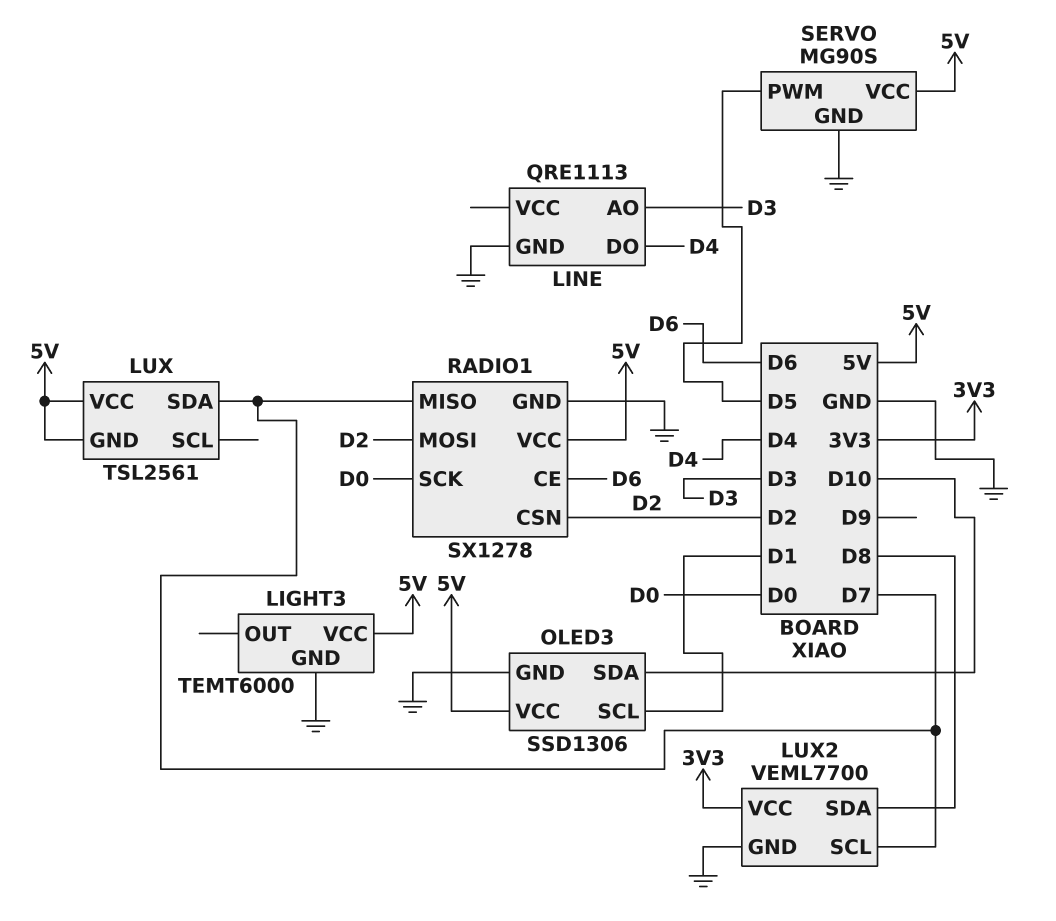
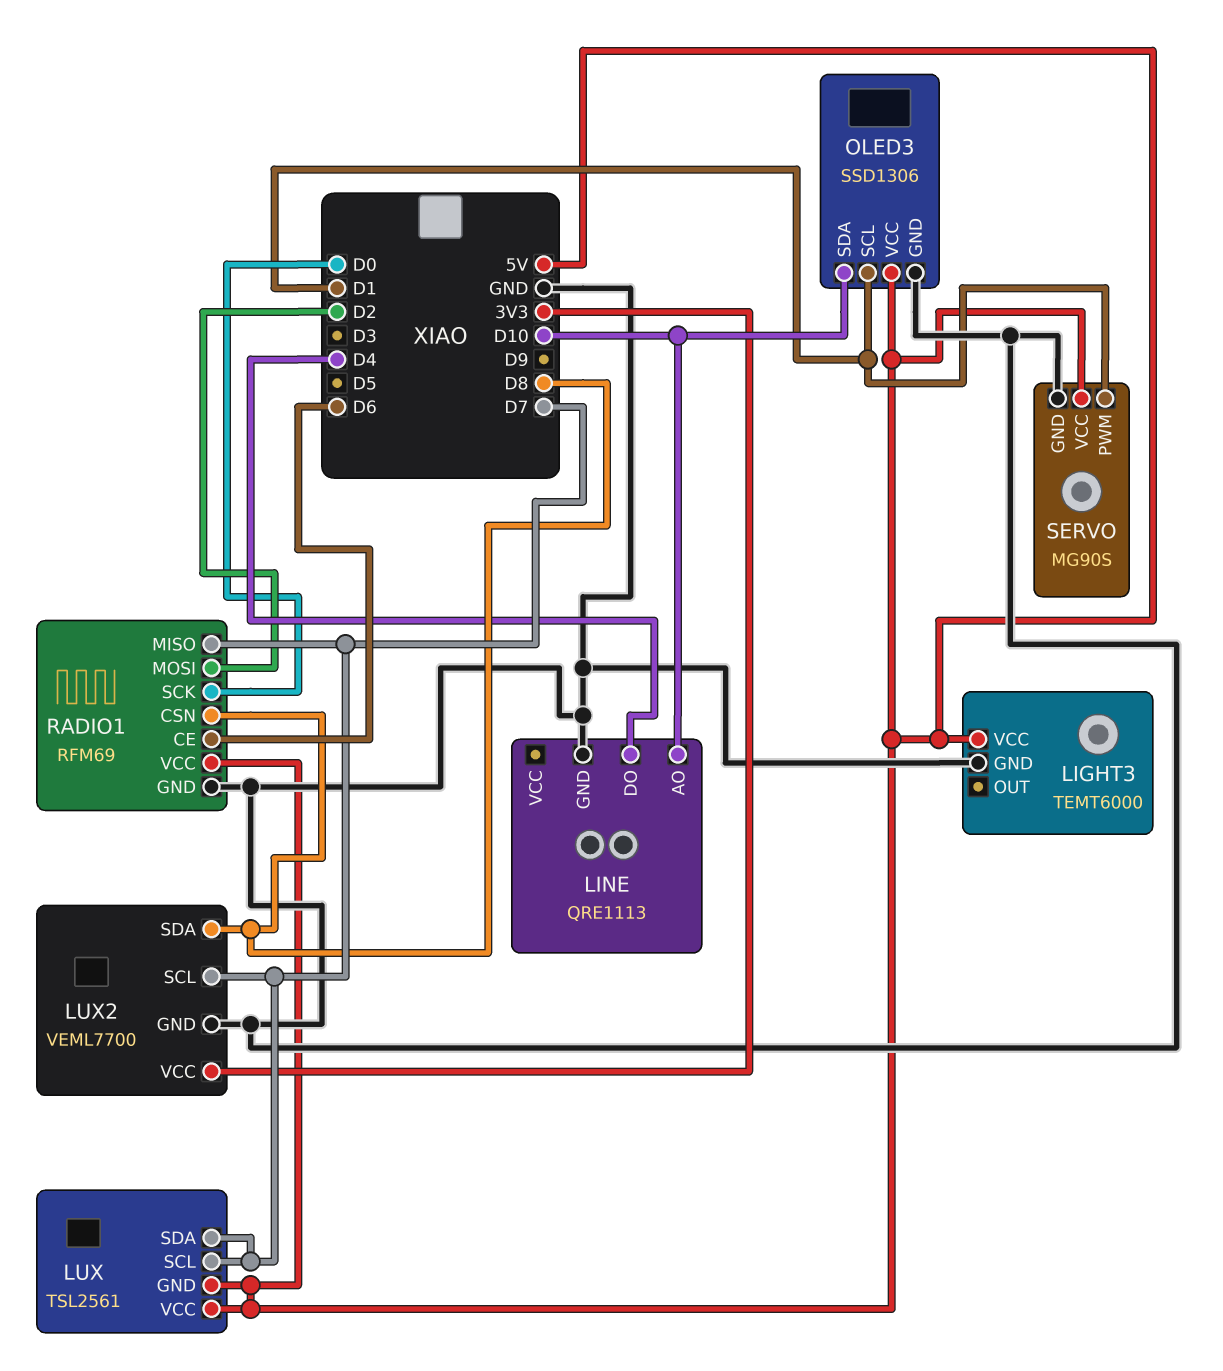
LINE pin AO: D3 -> D10
LUX pin SCL: none -> D7
RADIO1: SX1278 -> RFM69
RADIO1 pin CSN: D2 -> D8
SERVO pin PWM: D5 -> D1

